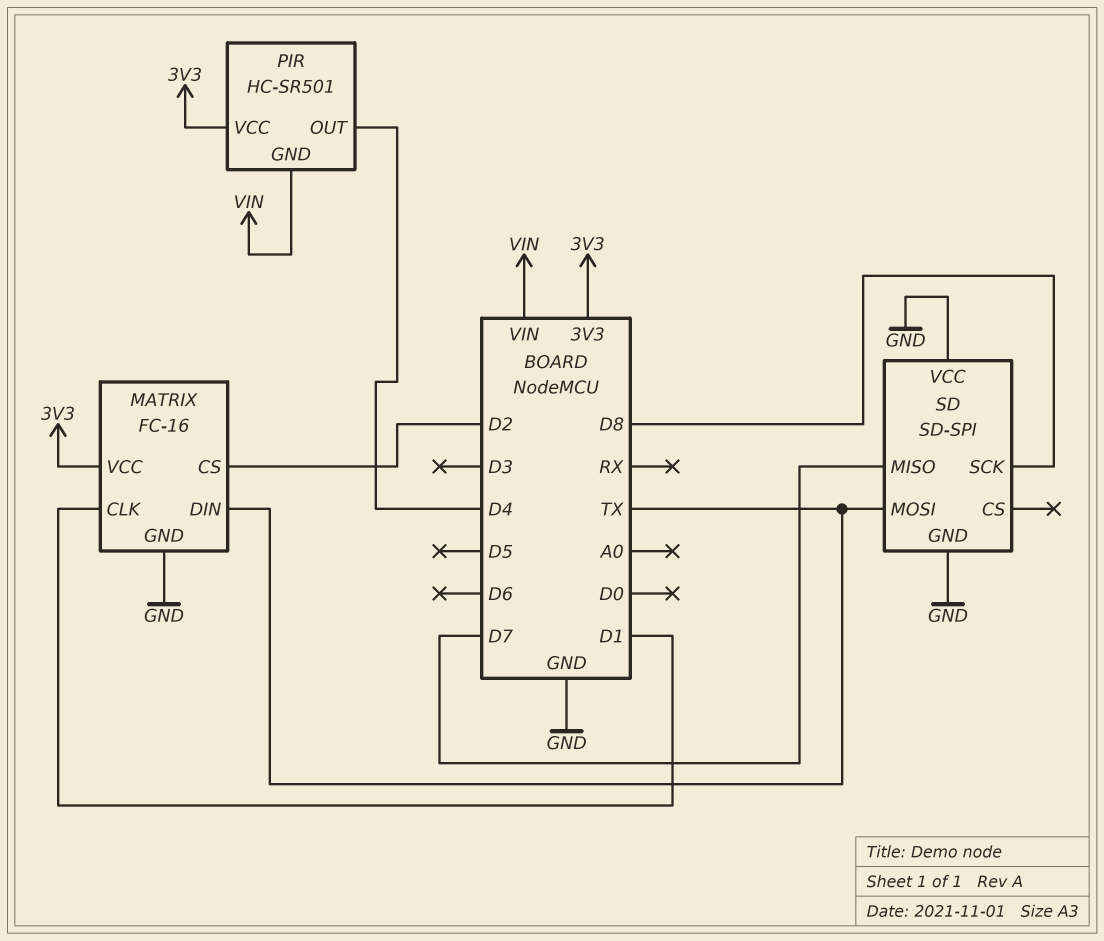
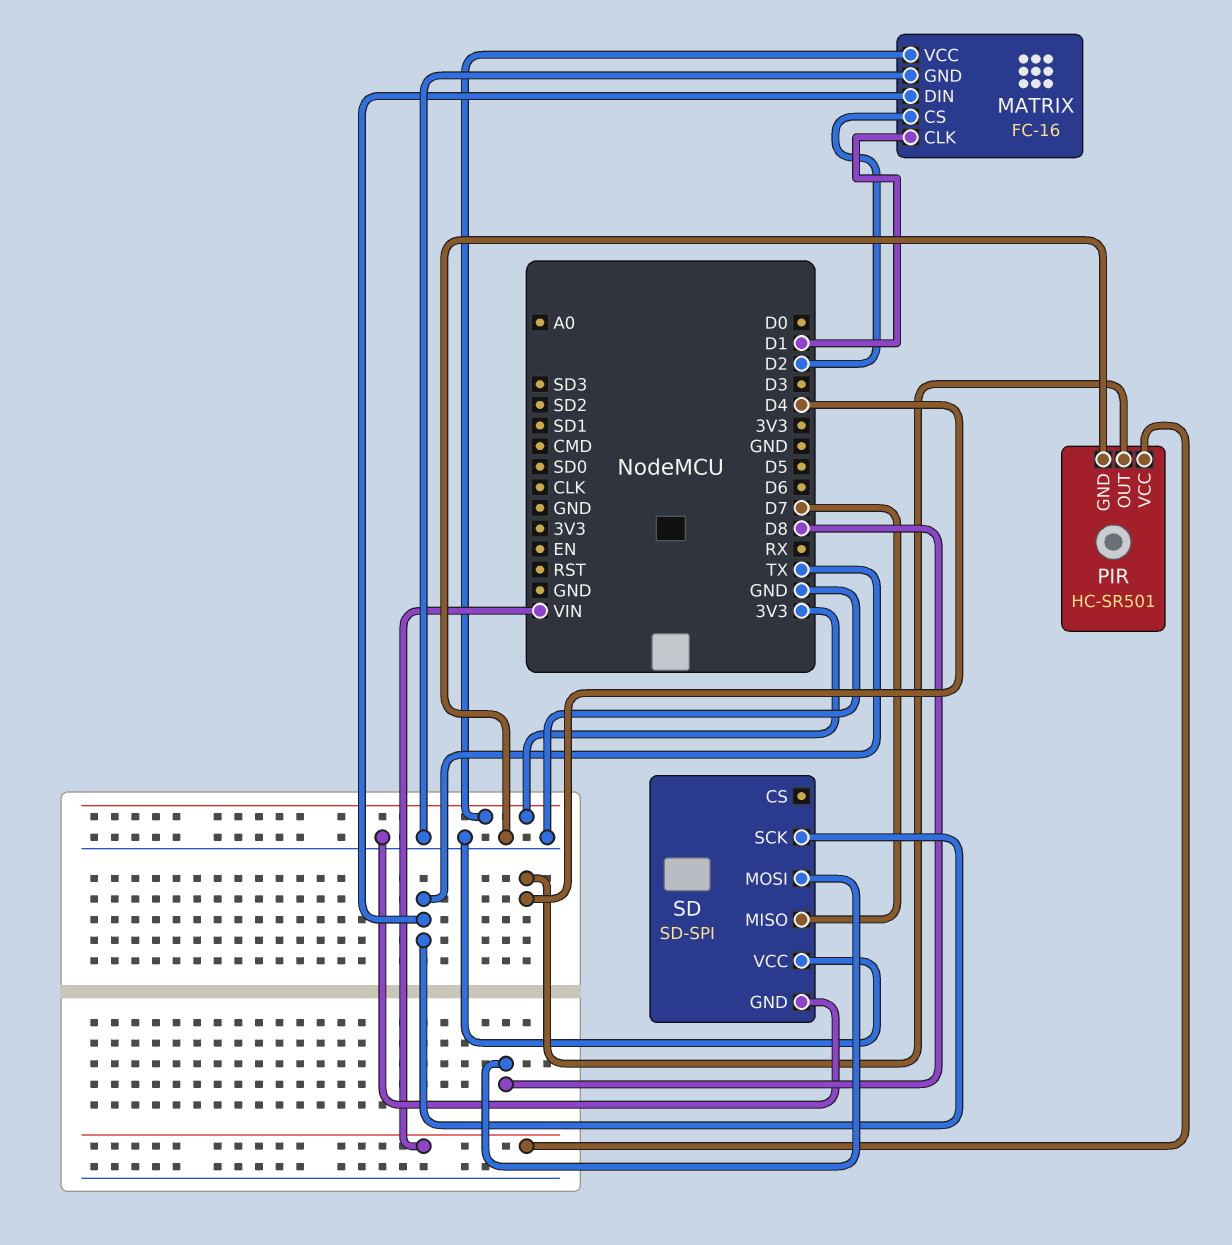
PIR pin GND: VIN -> GND
PIR pin VCC: 3V3 -> VIN
SD pin MOSI: TX -> D8
SD pin SCK: D8 -> TX

